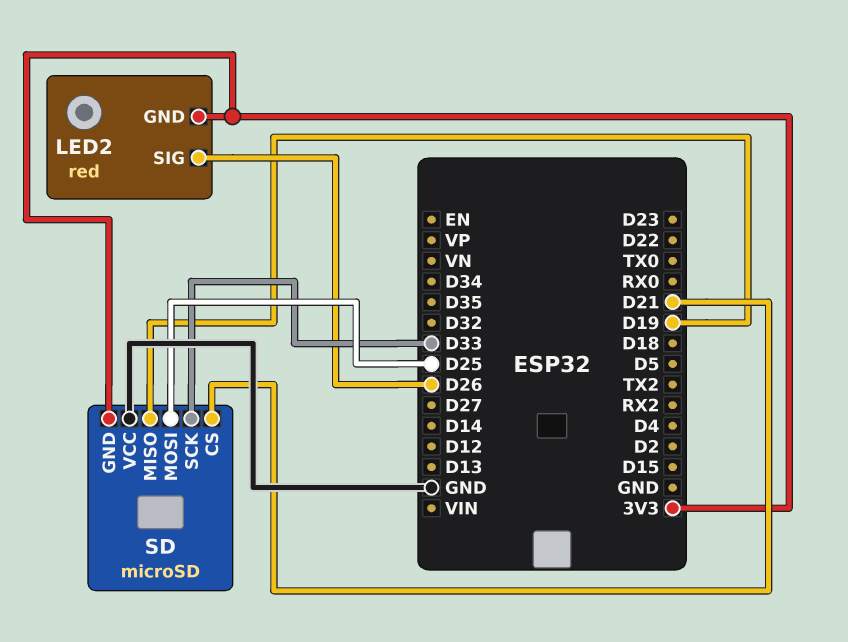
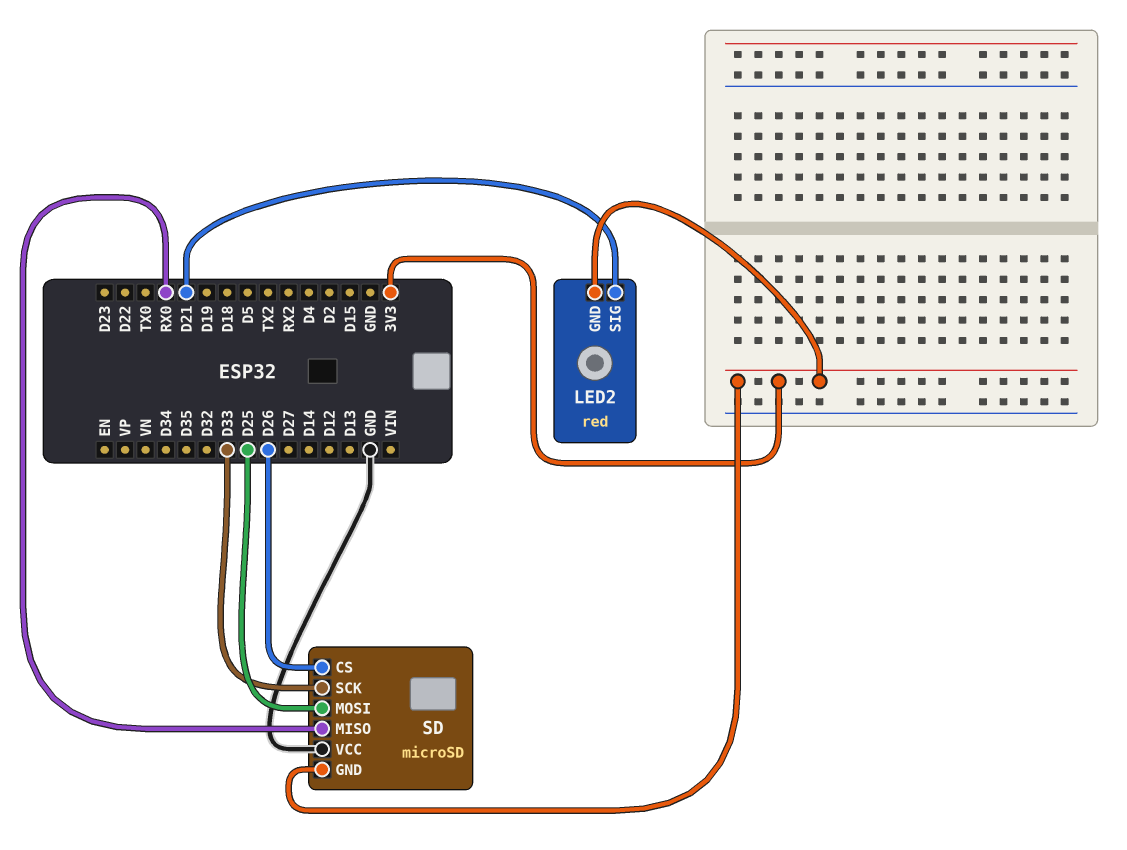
LED2 pin SIG: D26 -> D21
SD pin CS: D21 -> D26
SD pin MISO: D19 -> RX0

